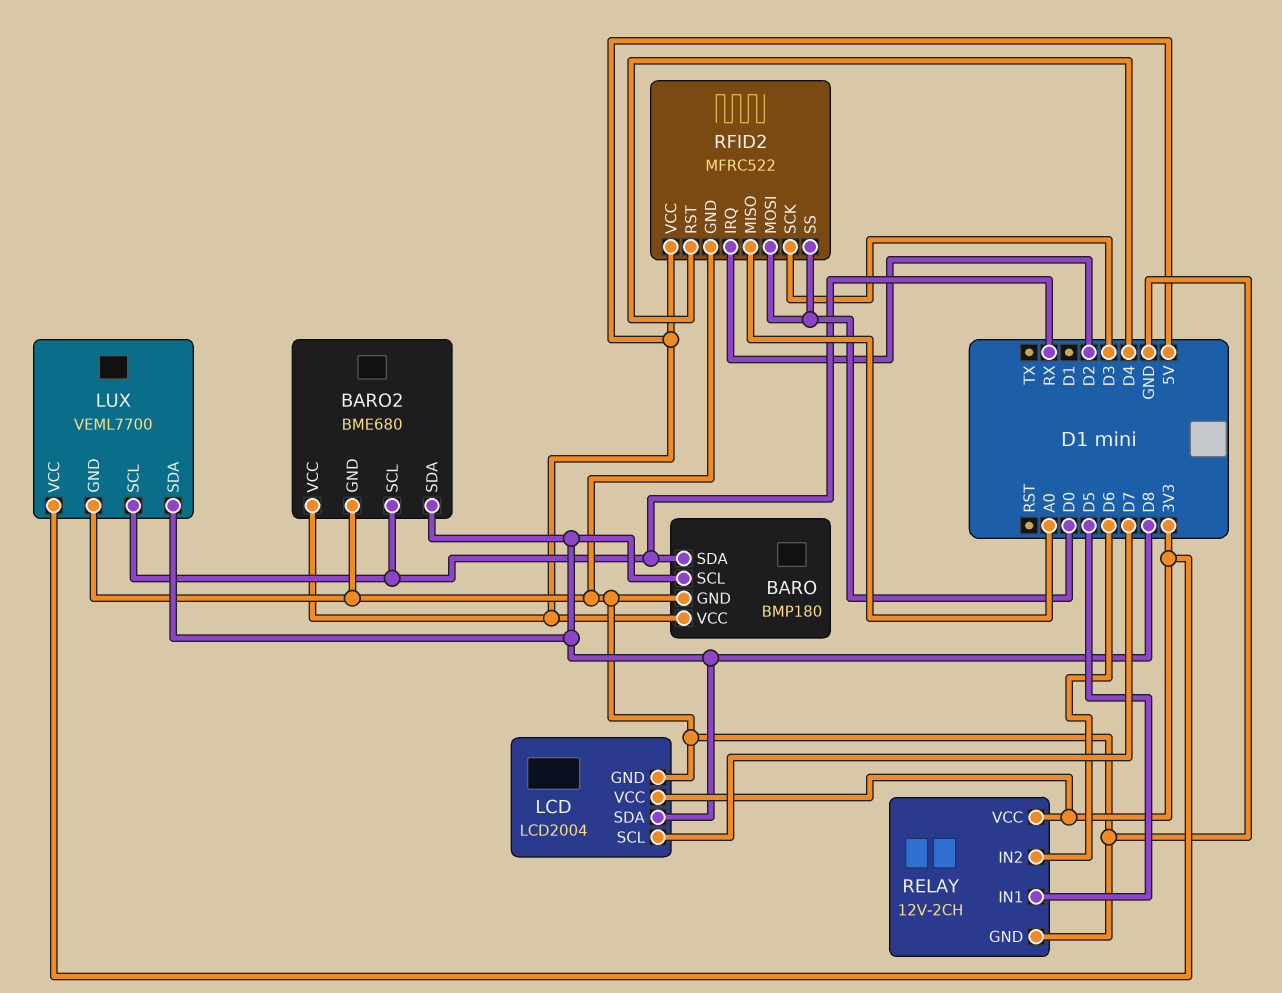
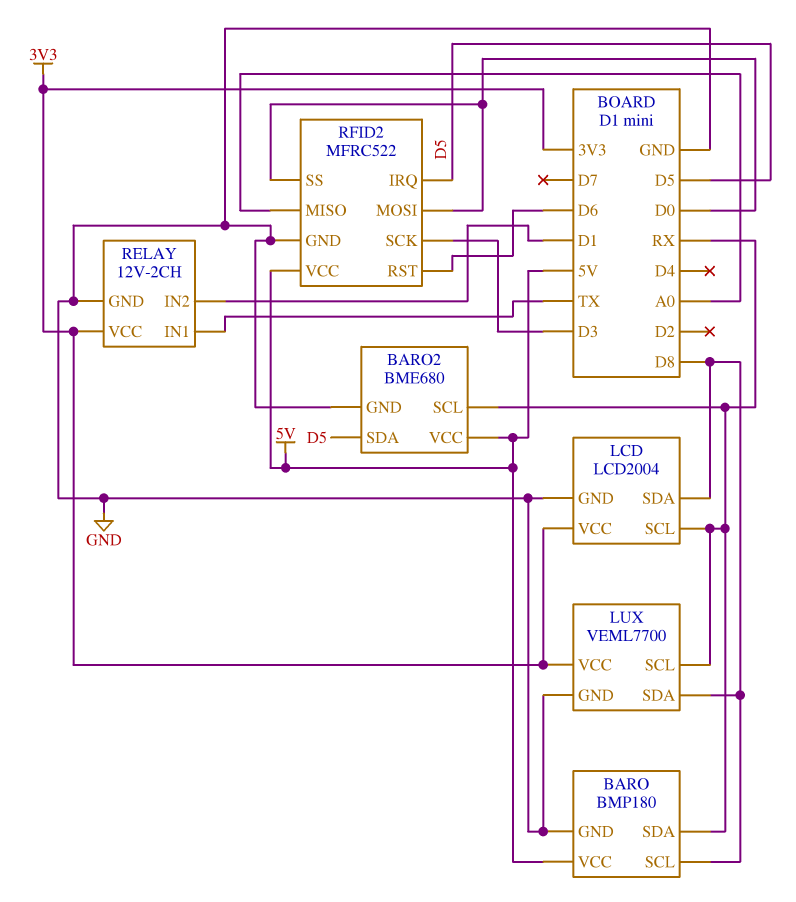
BARO2 pin SDA: D8 -> D5
LCD pin SCL: D7 -> RX
RELAY pin IN1: D5 -> TX
RELAY pin IN2: D6 -> D1
RFID2 pin IRQ: D2 -> D5
RFID2 pin RST: D4 -> D6

